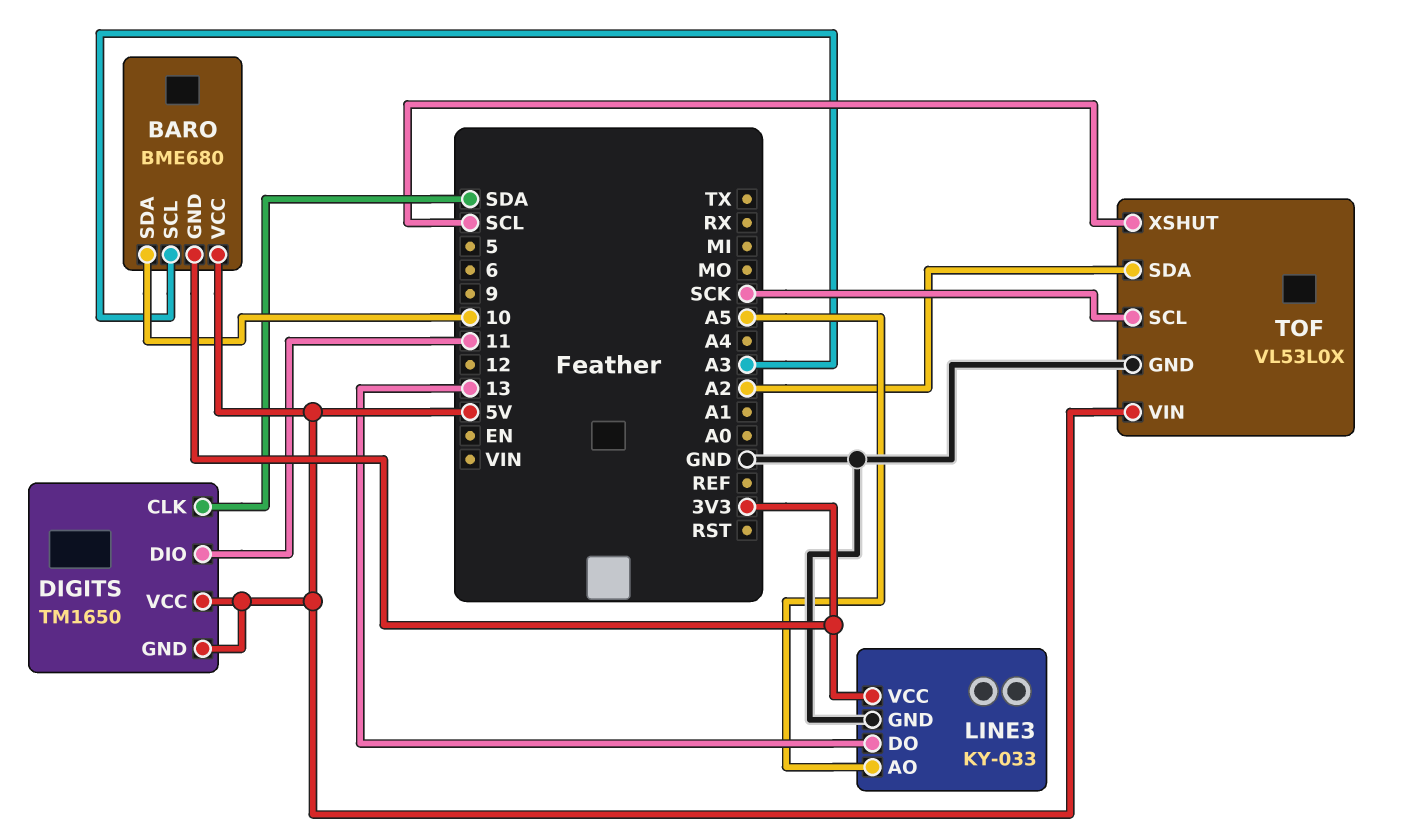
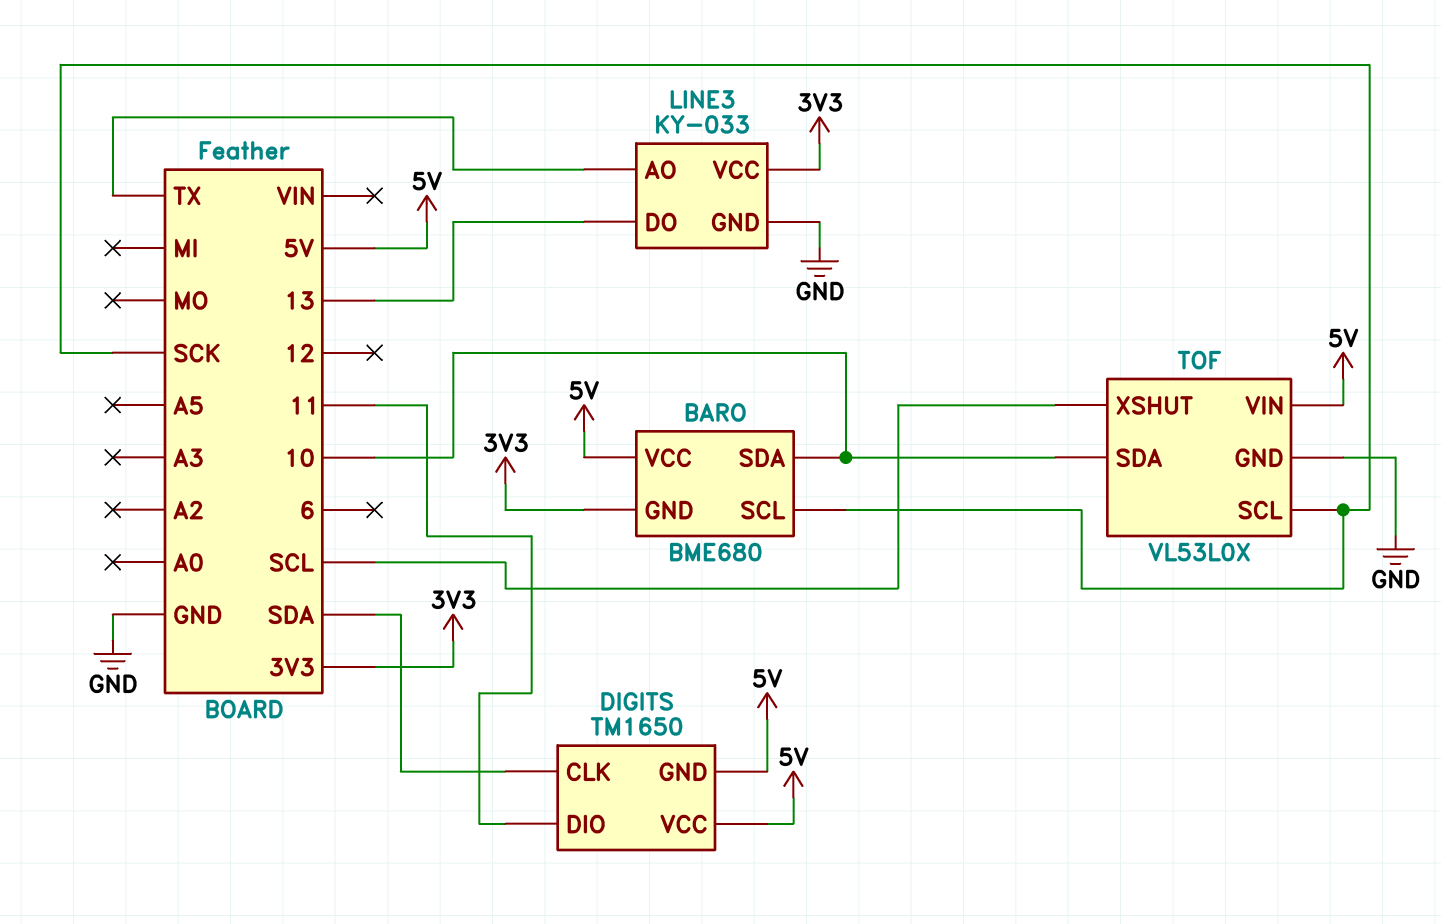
BARO pin SCL: A3 -> SCK
LINE3 pin AO: A5 -> TX
TOF pin SDA: A2 -> 10

